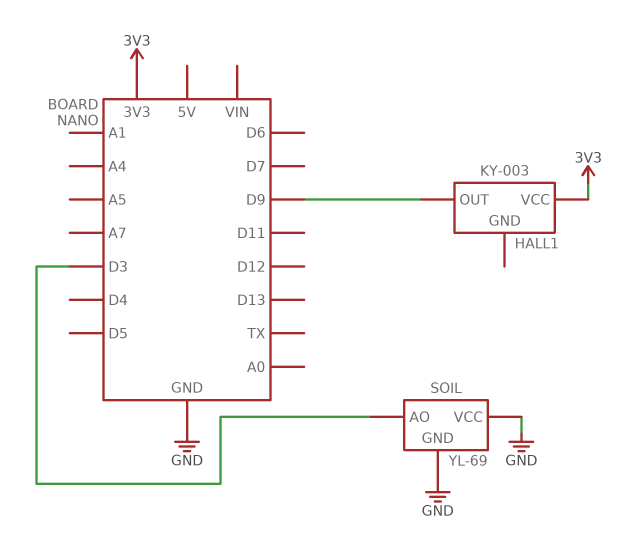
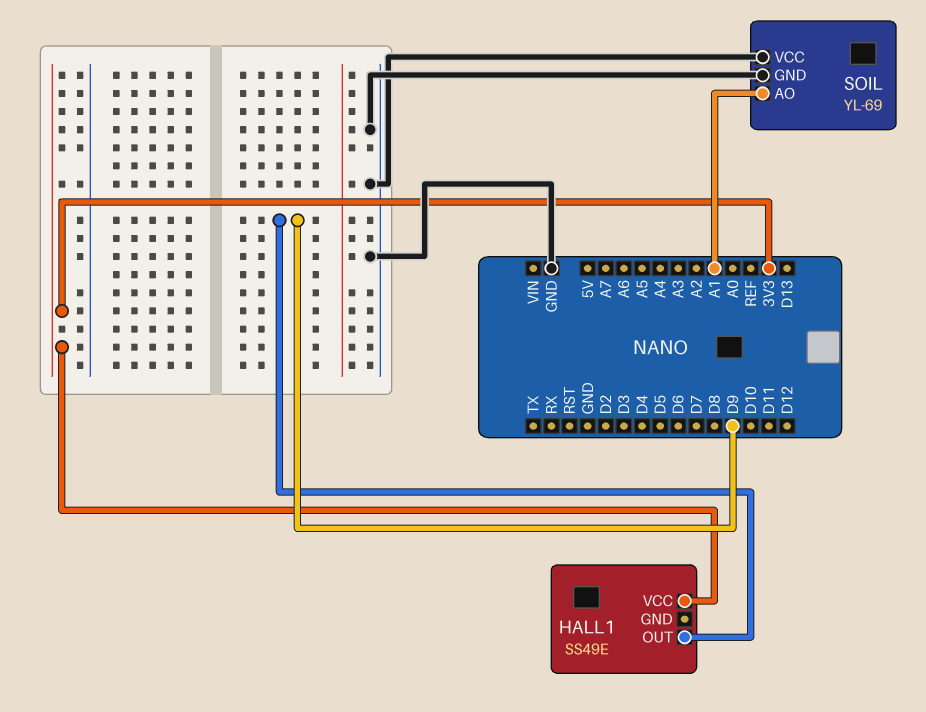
HALL1: KY-003 -> SS49E
SOIL pin AO: D3 -> A1

